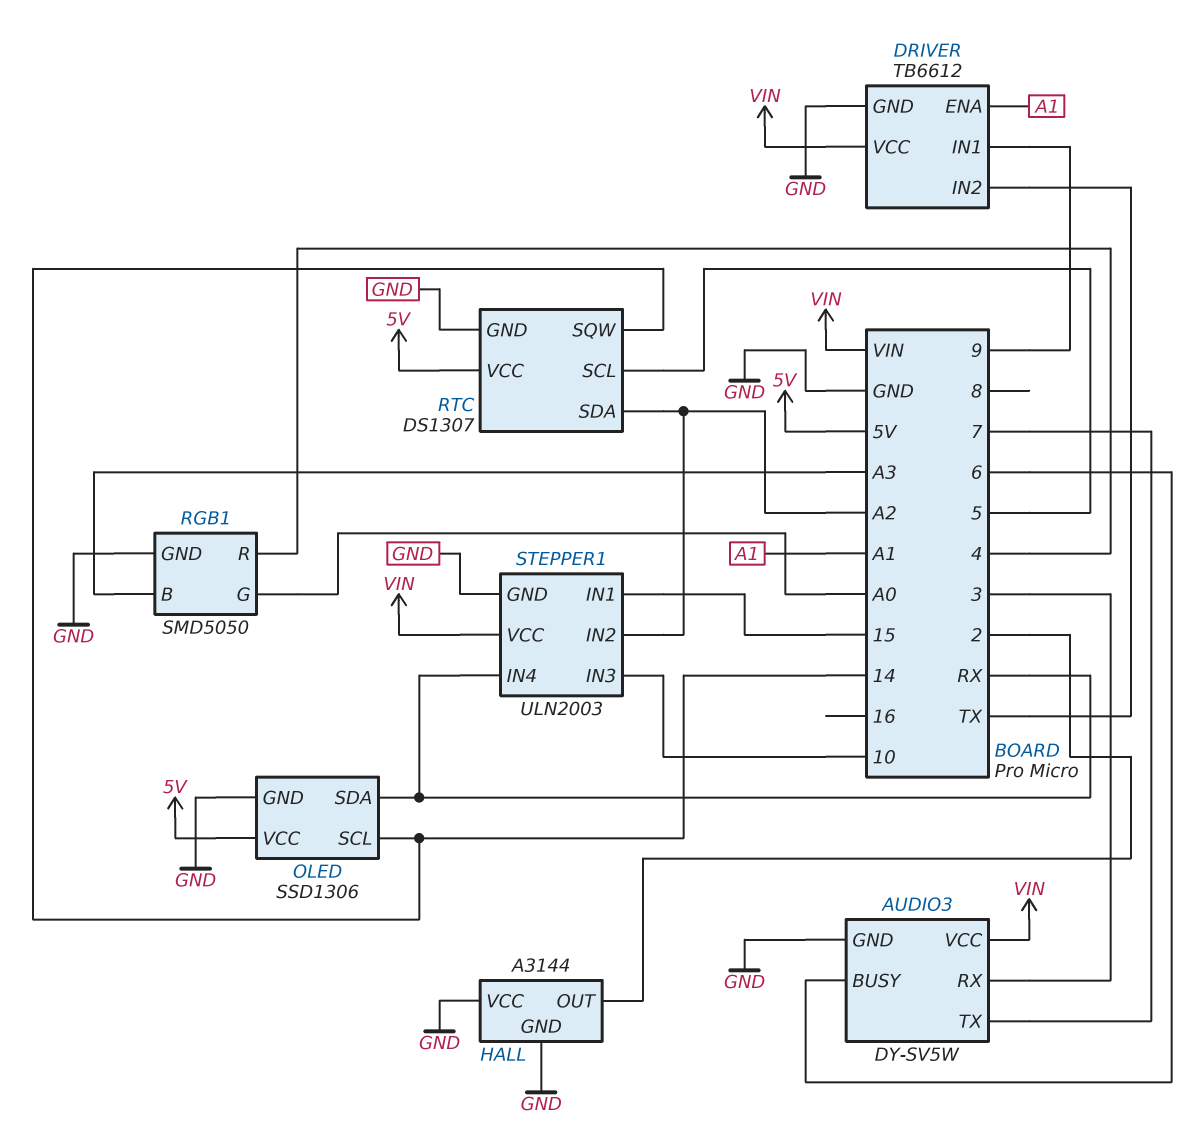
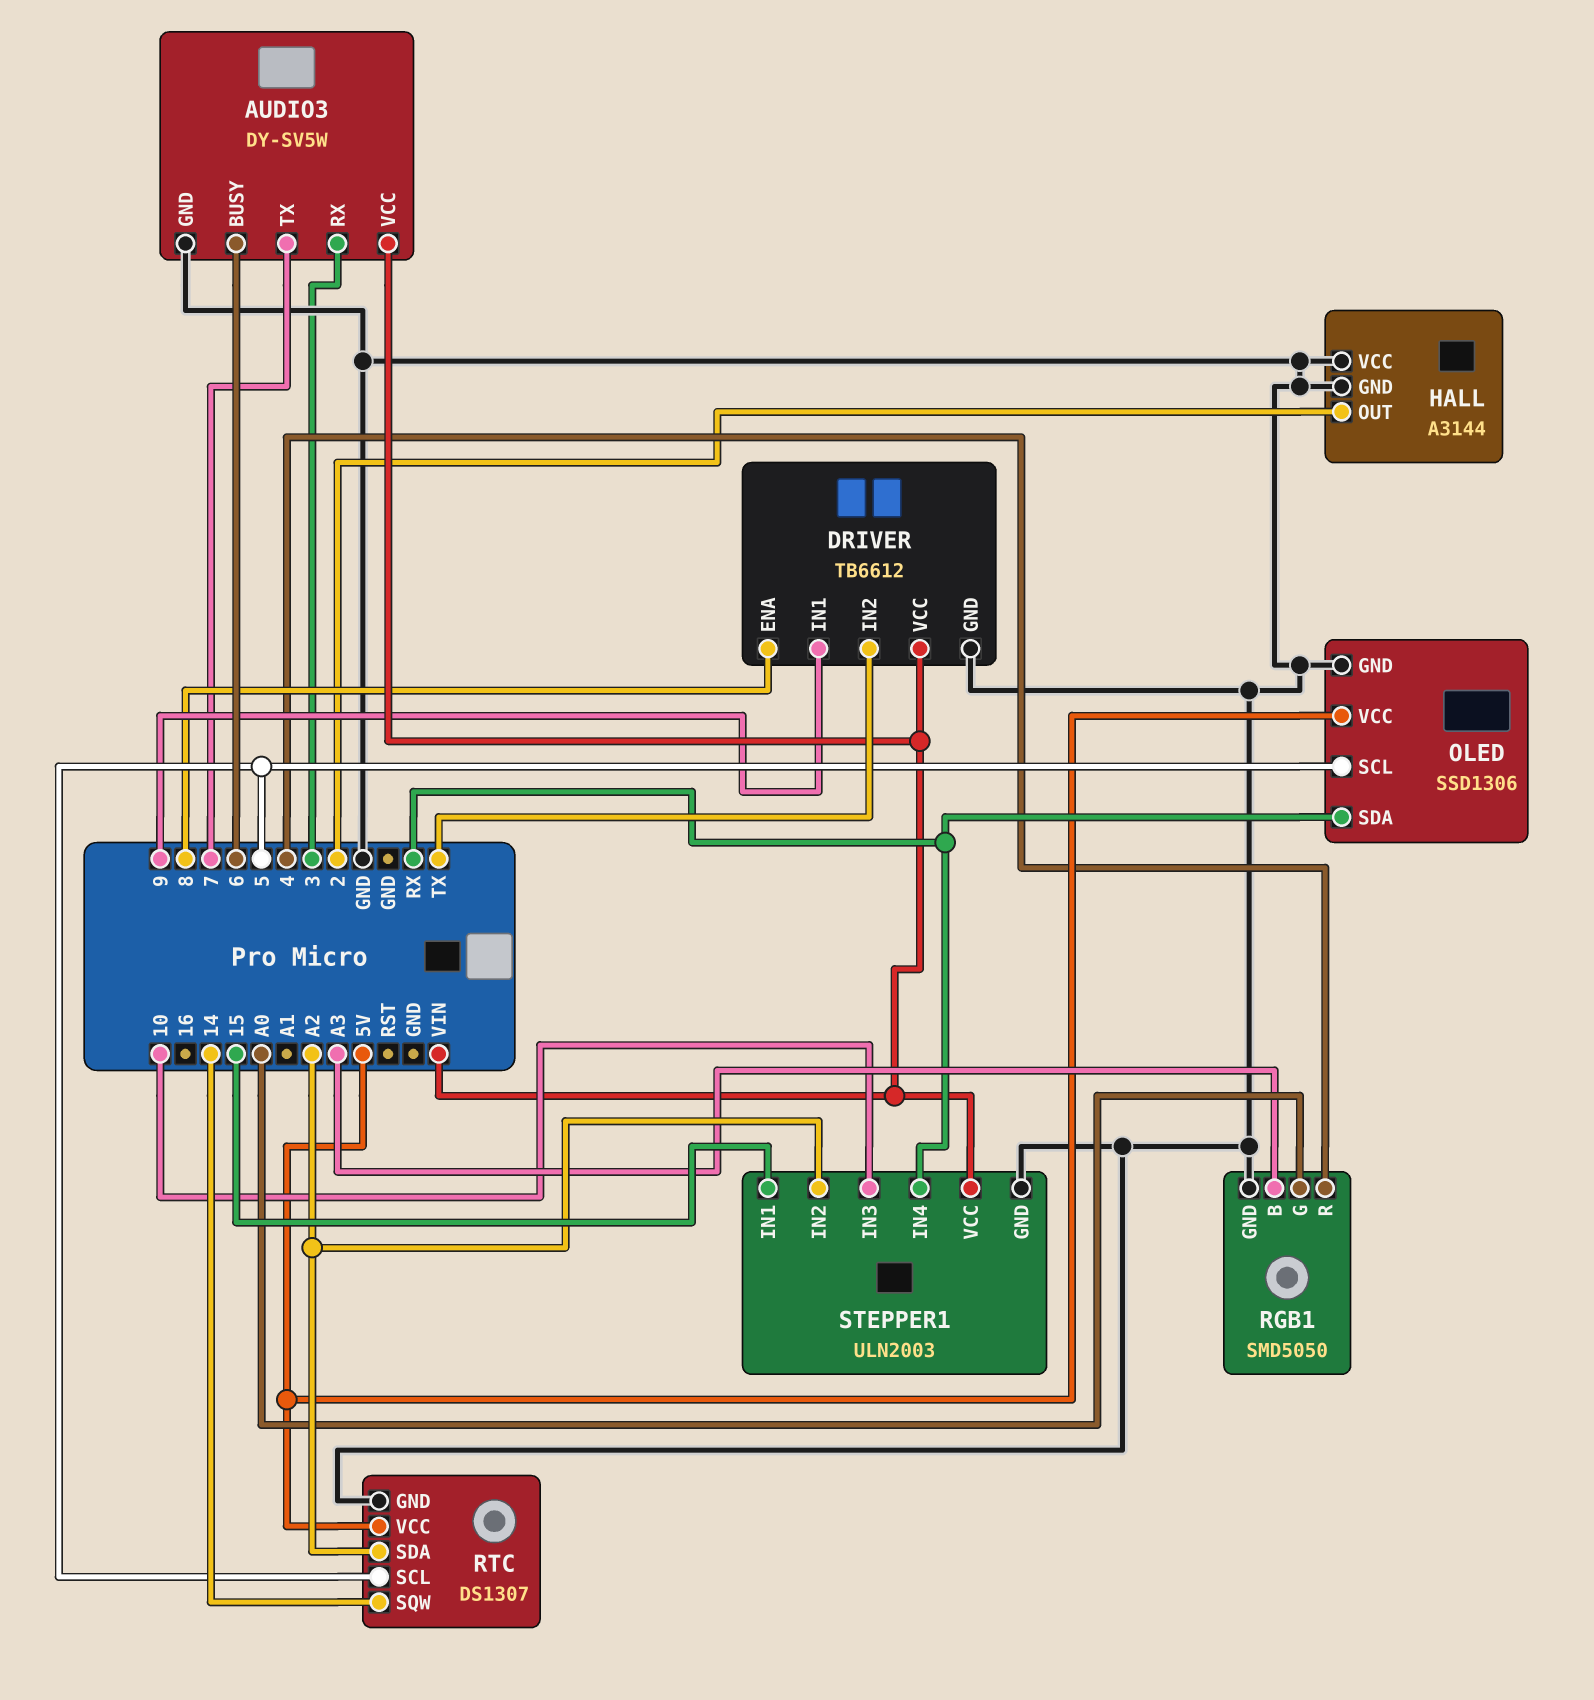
DRIVER pin ENA: A1 -> 8
OLED pin SCL: 14 -> 5

